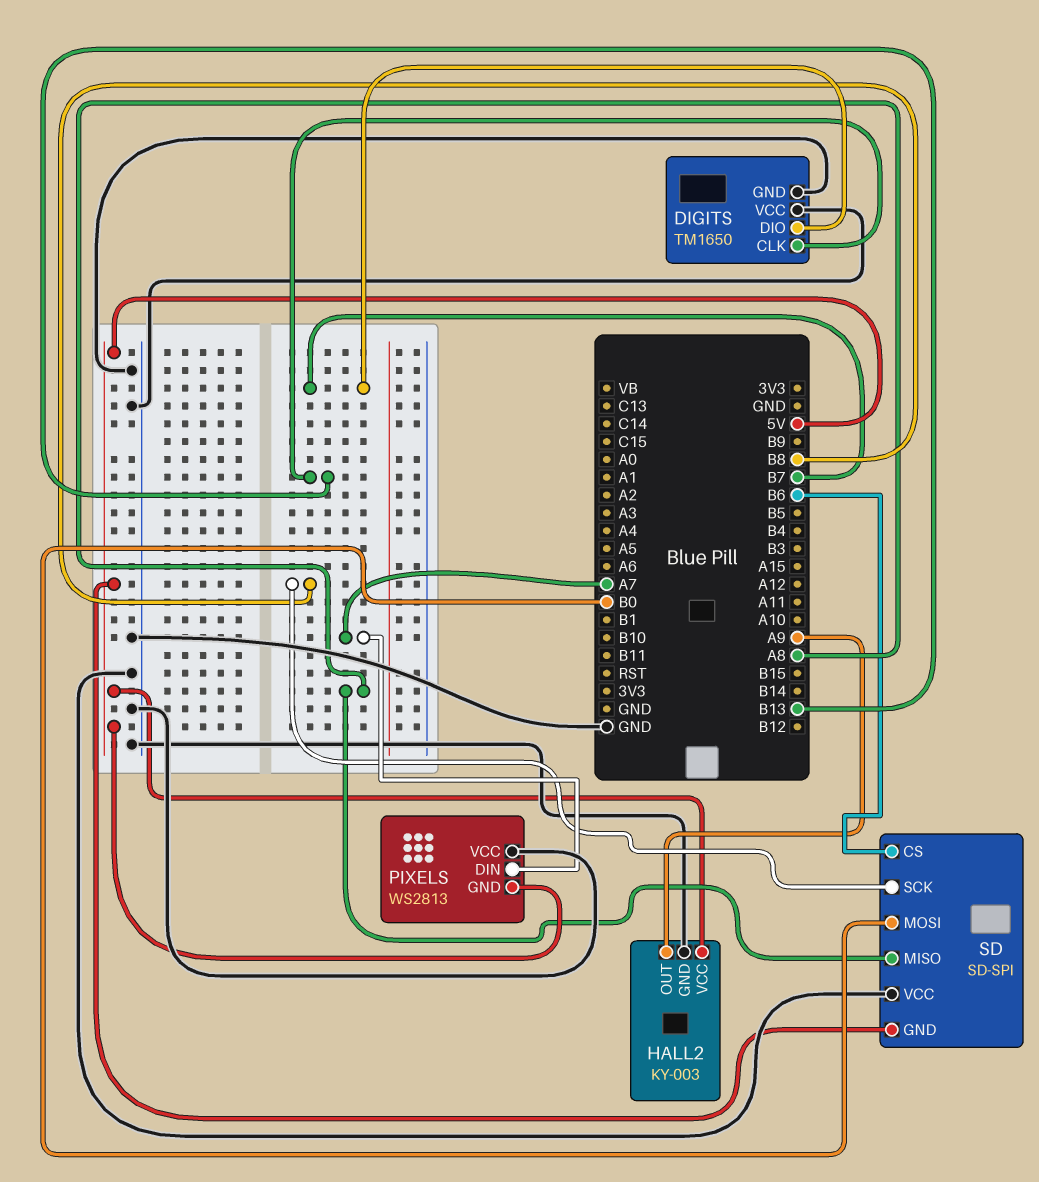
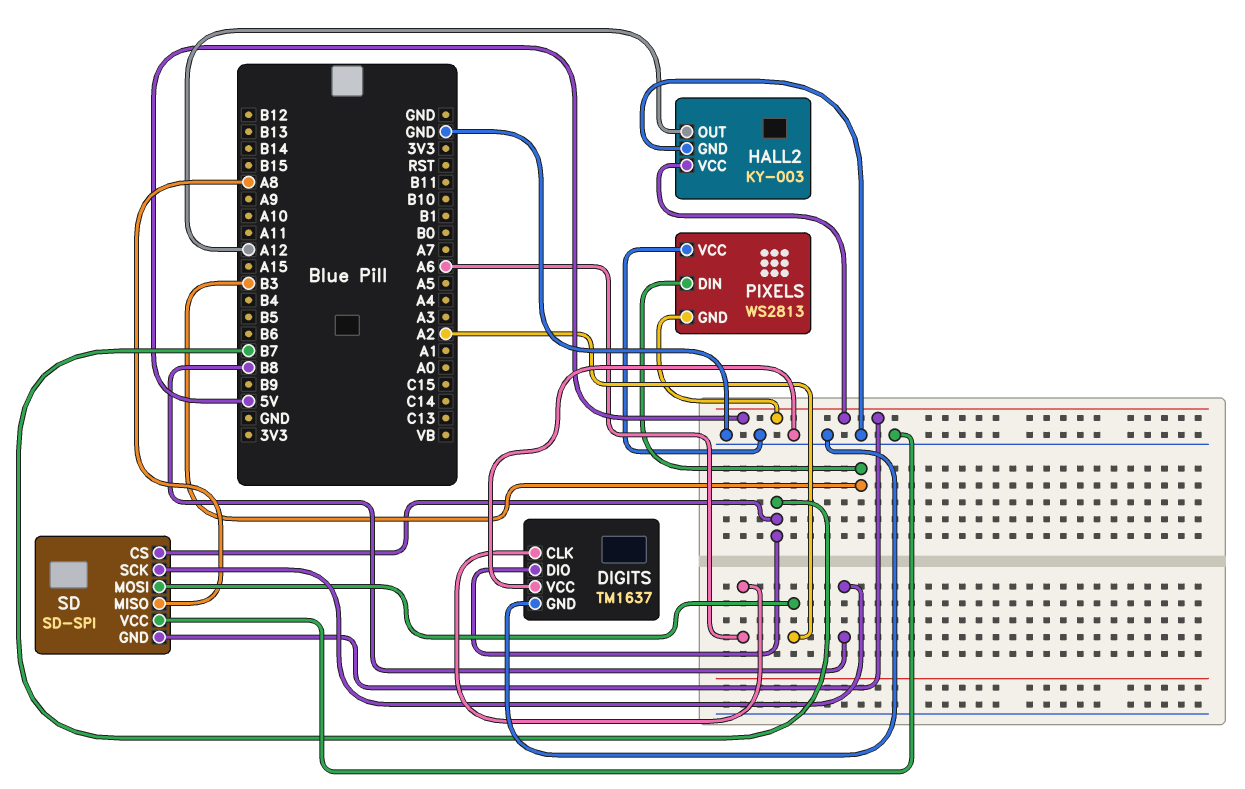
DIGITS: TM1650 -> TM1637
DIGITS pin CLK: B13 -> A6
HALL2 pin OUT: A9 -> A12
PIXELS pin DIN: A7 -> B3
SD pin CS: B6 -> B7
SD pin MOSI: B0 -> A2

